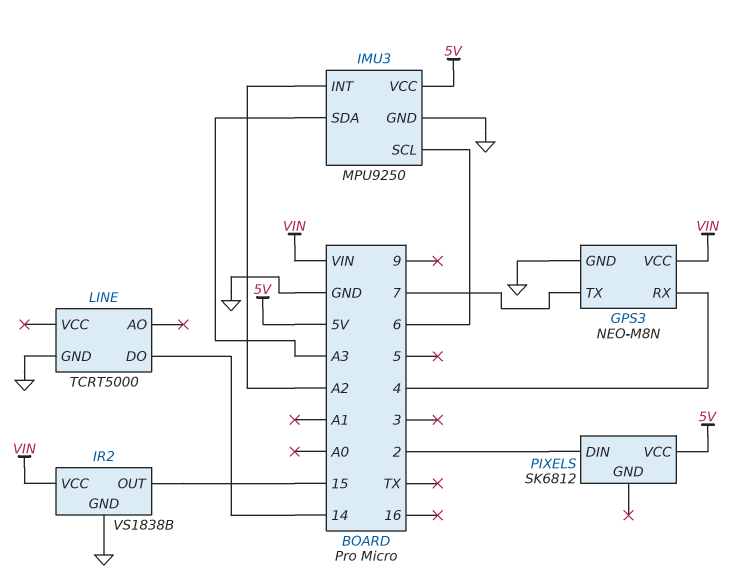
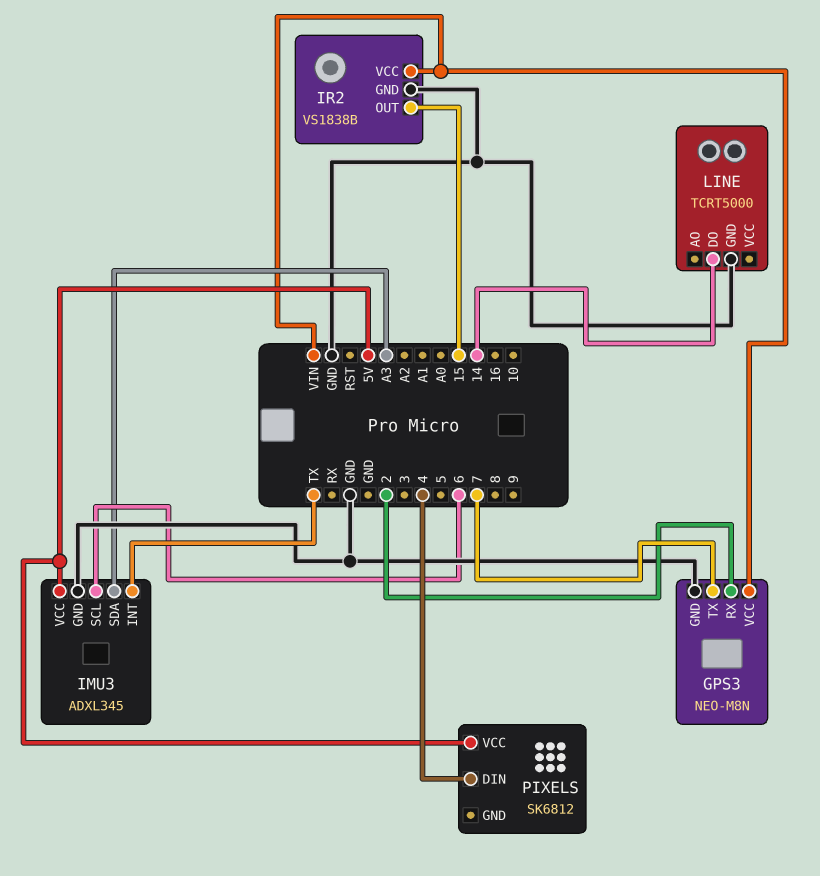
GPS3 pin RX: 4 -> 2
IMU3: MPU9250 -> ADXL345
IMU3 pin INT: A2 -> TX
PIXELS pin DIN: 2 -> 4

